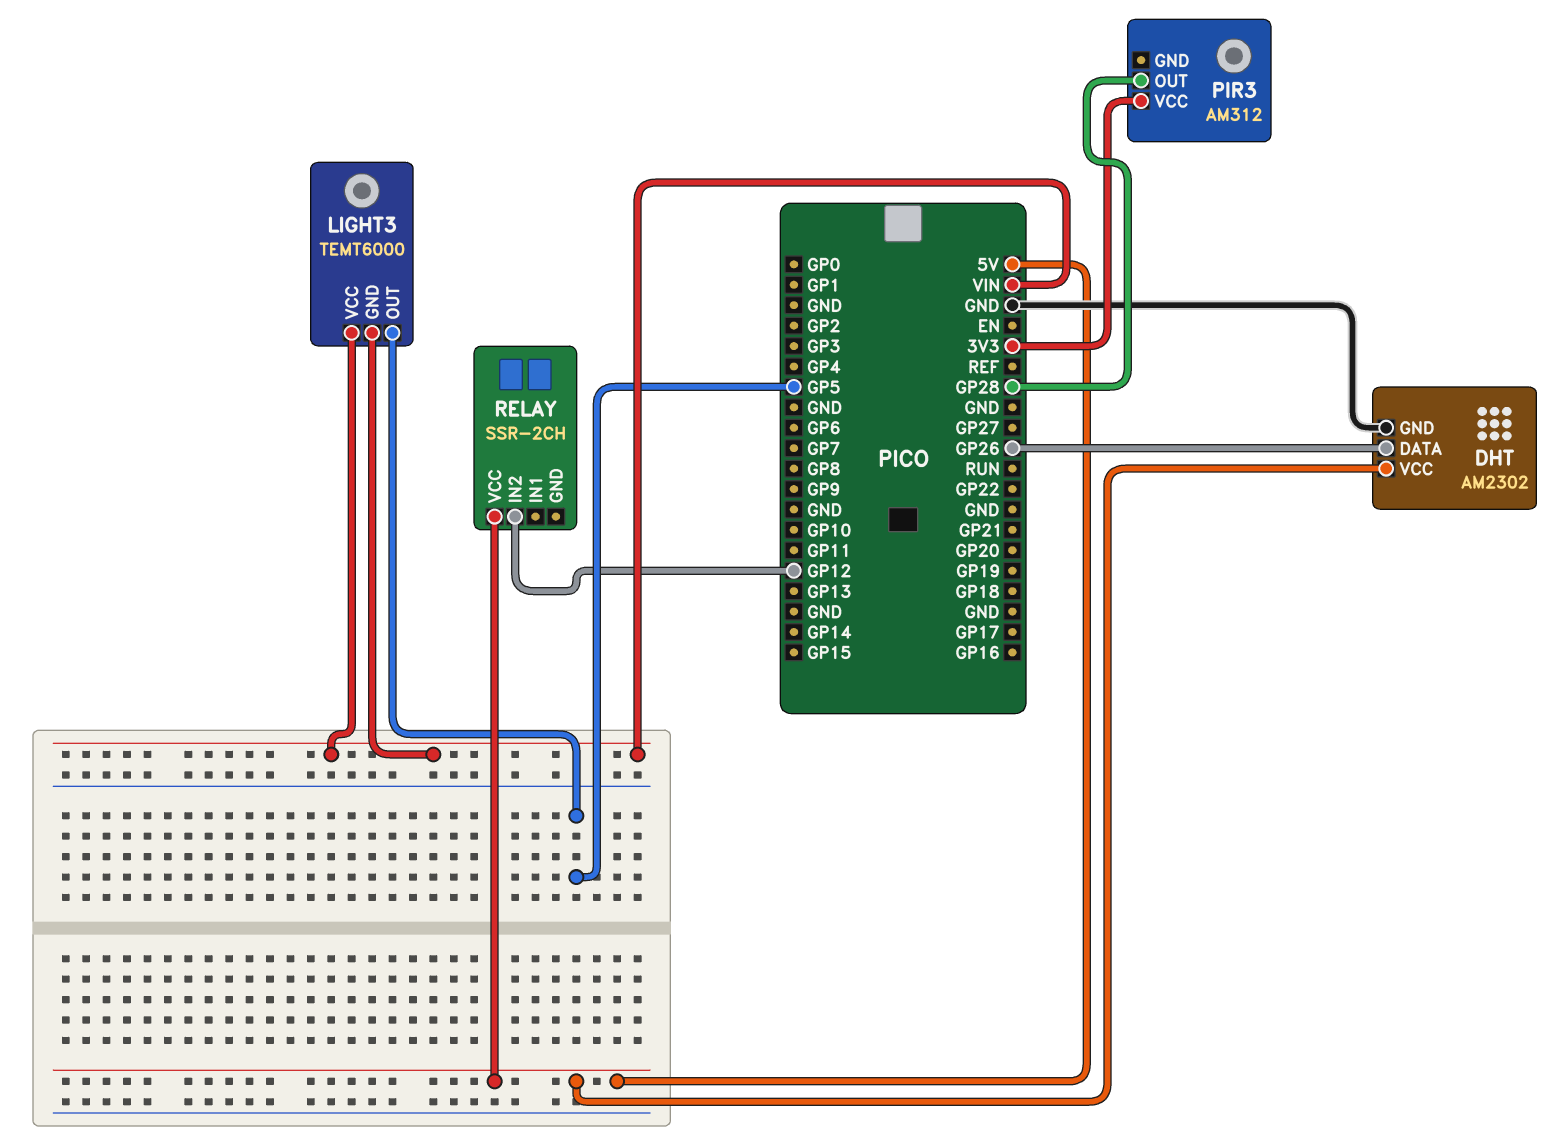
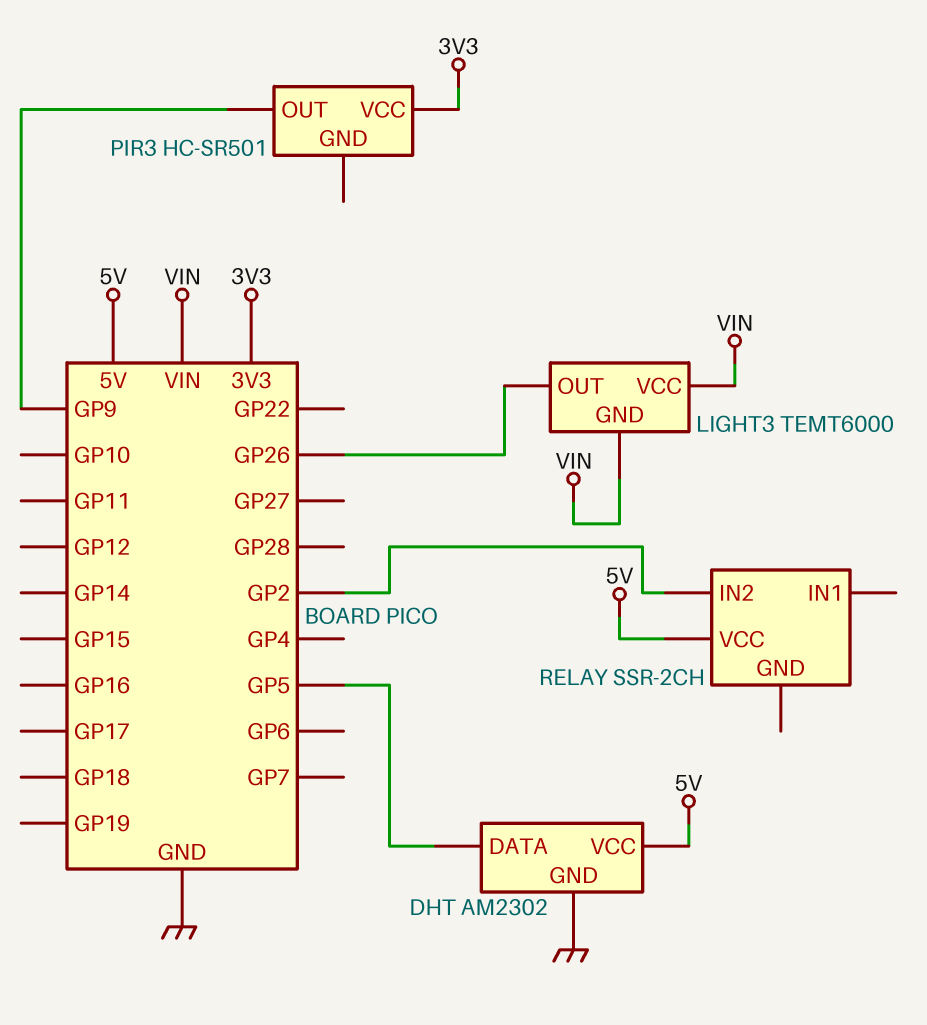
DHT pin DATA: GP26 -> GP5
LIGHT3 pin OUT: GP5 -> GP26
PIR3: AM312 -> HC-SR501
PIR3 pin OUT: GP28 -> GP9
RELAY pin IN2: GP12 -> GP2

